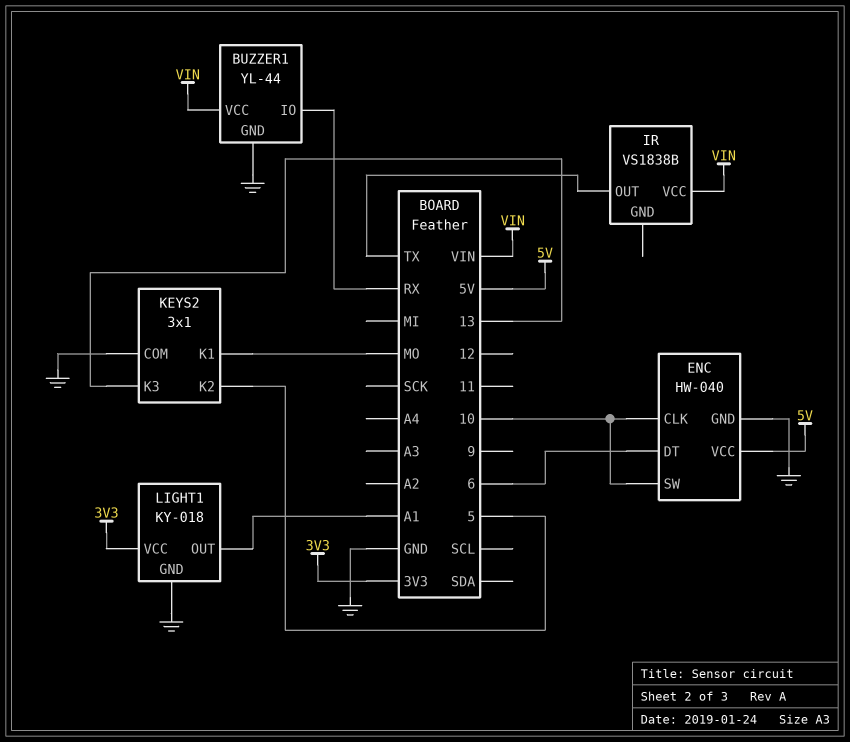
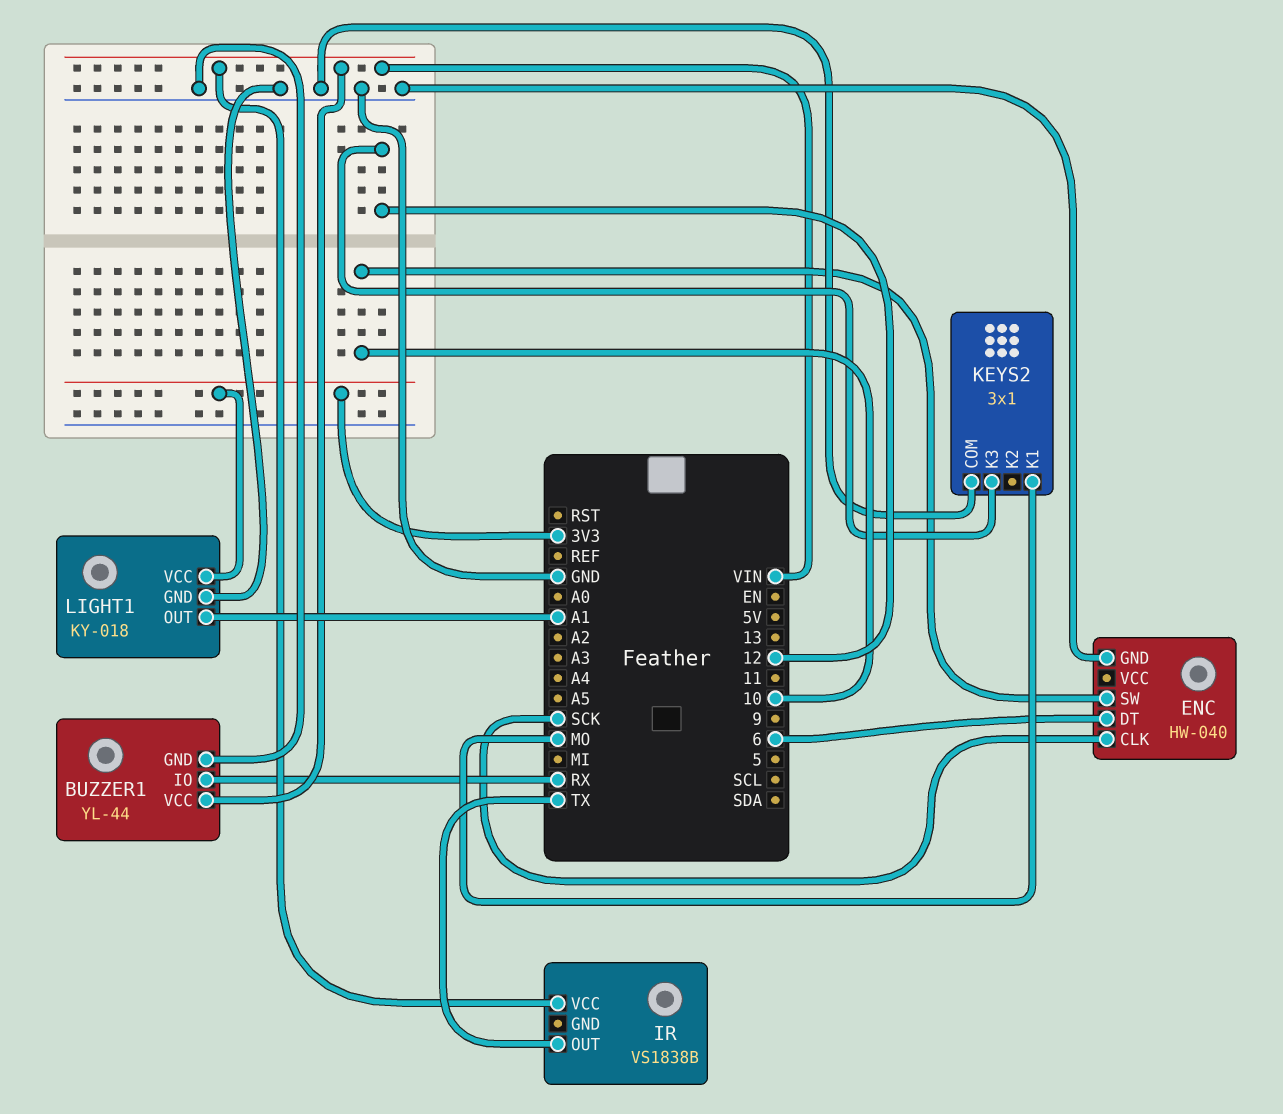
ENC pin CLK: 10 -> SCK
ENC pin VCC: 5V -> none
KEYS2 pin K2: 5 -> none
KEYS2 pin K3: 13 -> 12

